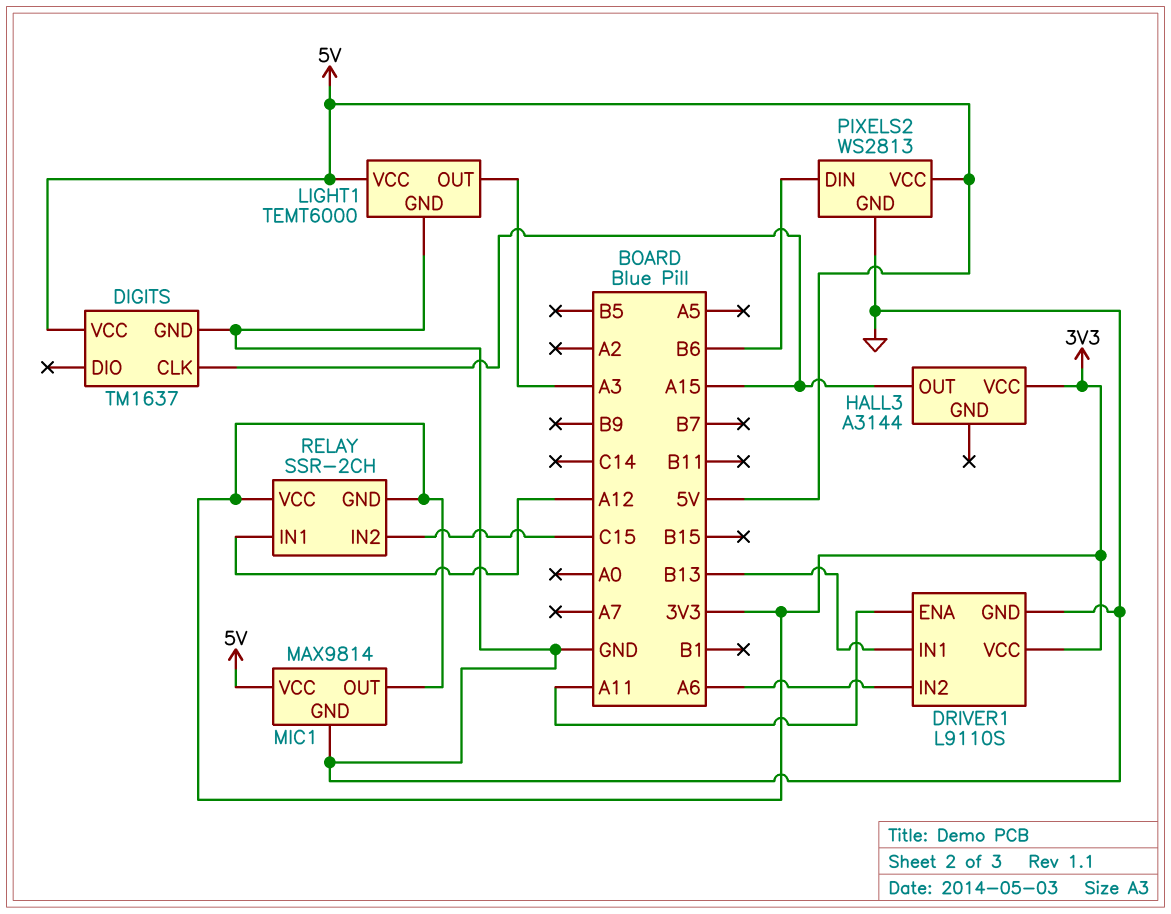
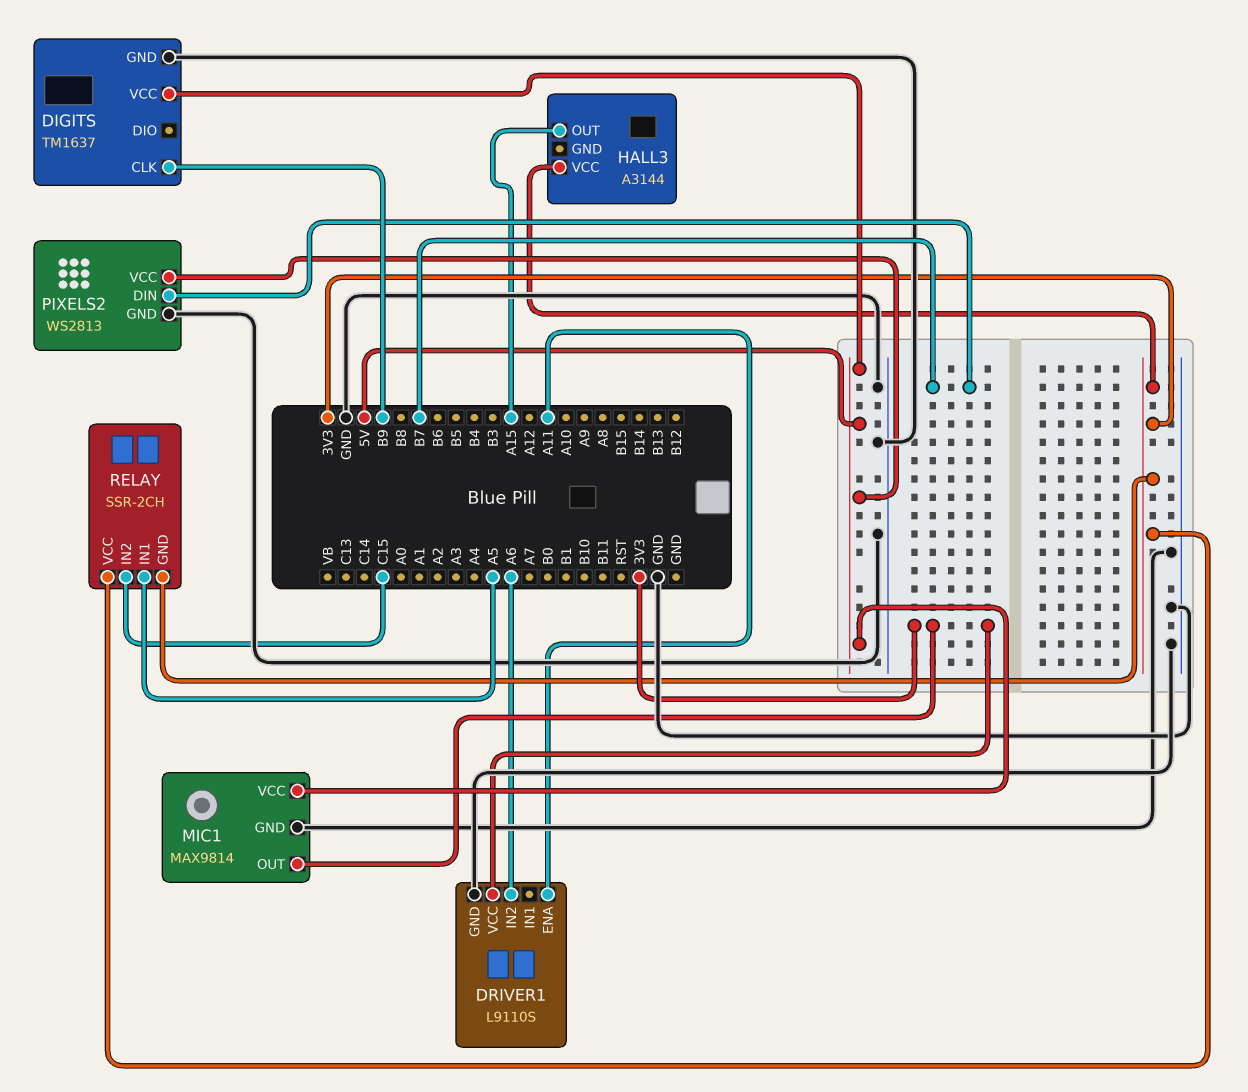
DIGITS pin CLK: A15 -> B9
DRIVER1 pin IN1: B13 -> none
LIGHT1: TEMT6000 -> none
LIGHT1 pin GND: GND -> none
LIGHT1 pin OUT: A3 -> none
LIGHT1 pin VCC: 5V -> none
PIXELS2 pin DIN: B6 -> B7
RELAY pin IN1: A12 -> A5

